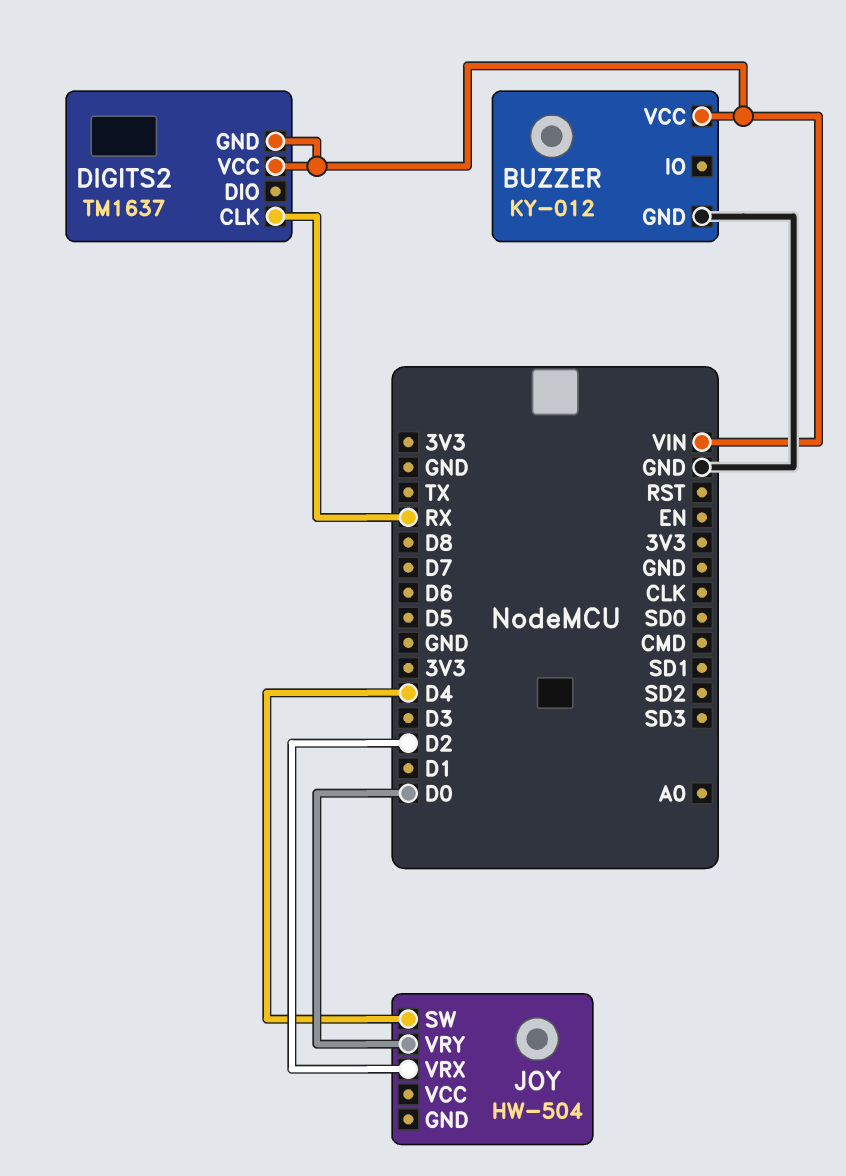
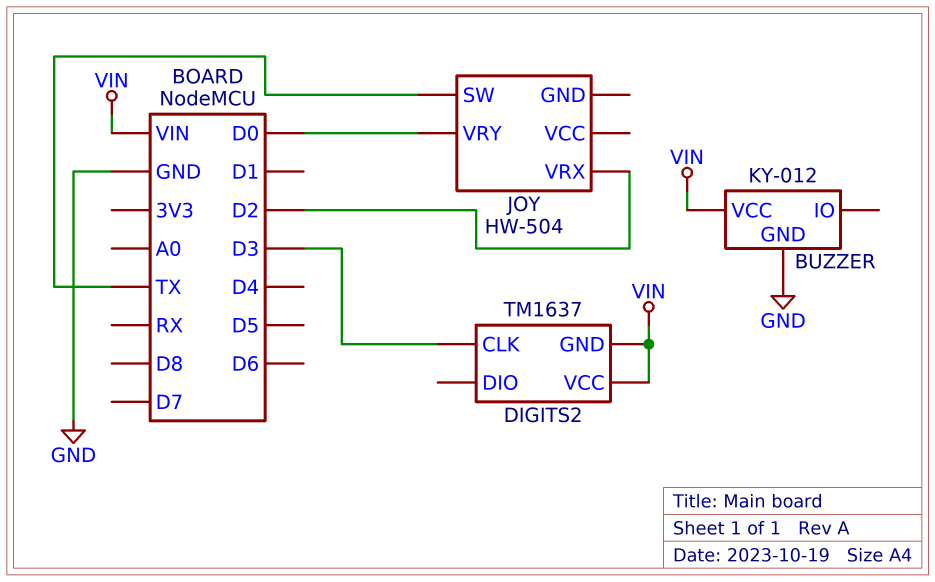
DIGITS2 pin CLK: RX -> D3
JOY pin SW: D4 -> TX

